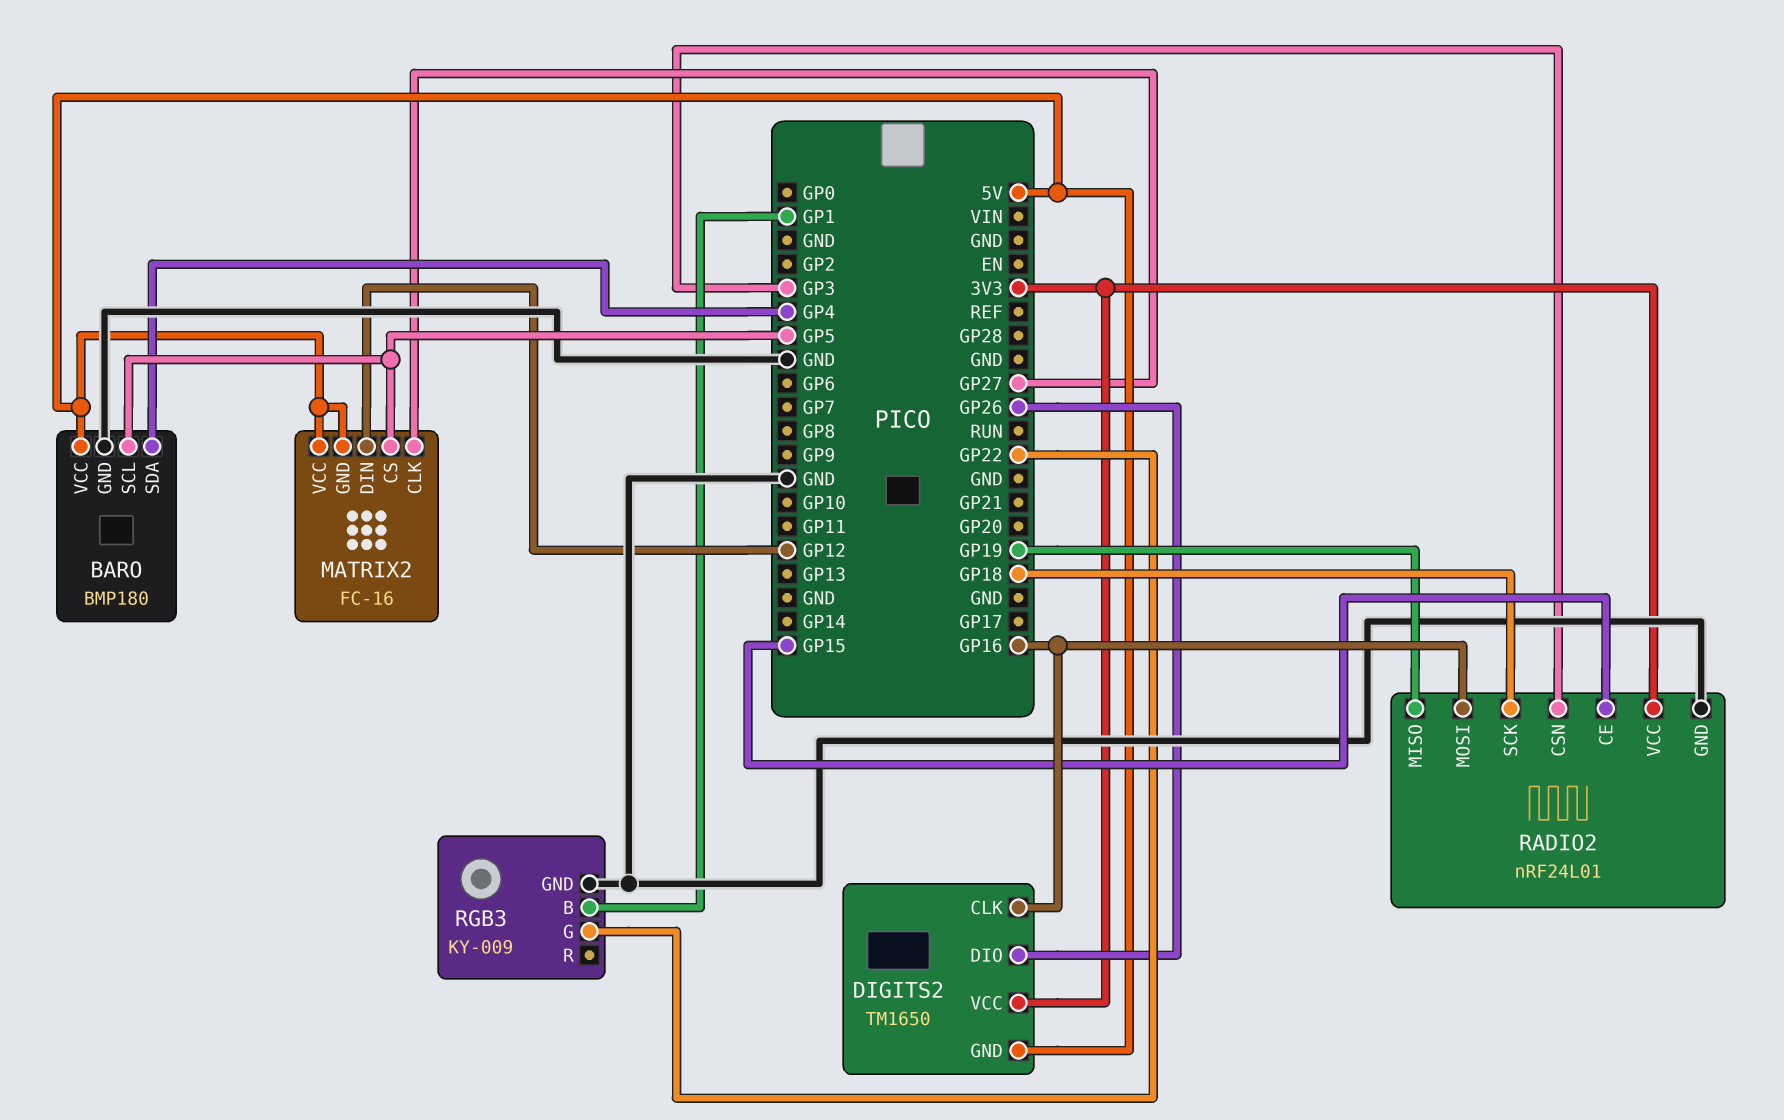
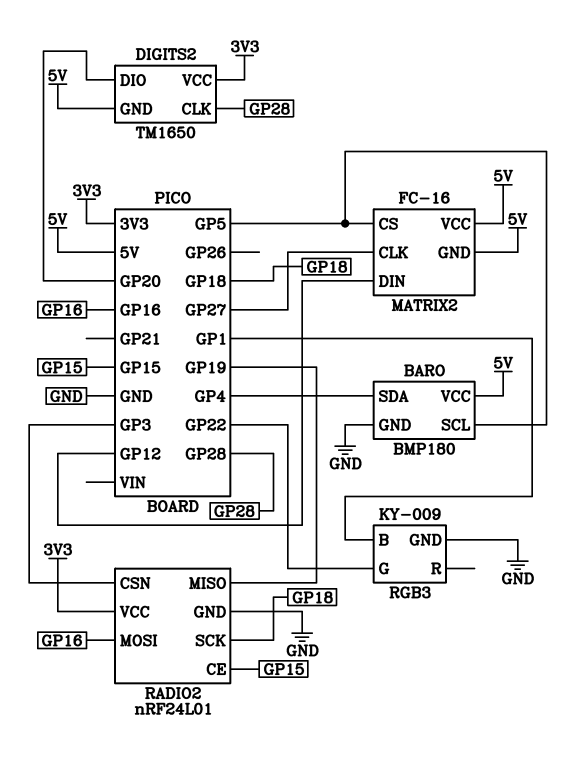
DIGITS2 pin CLK: GP16 -> GP28
DIGITS2 pin DIO: GP26 -> GP20

